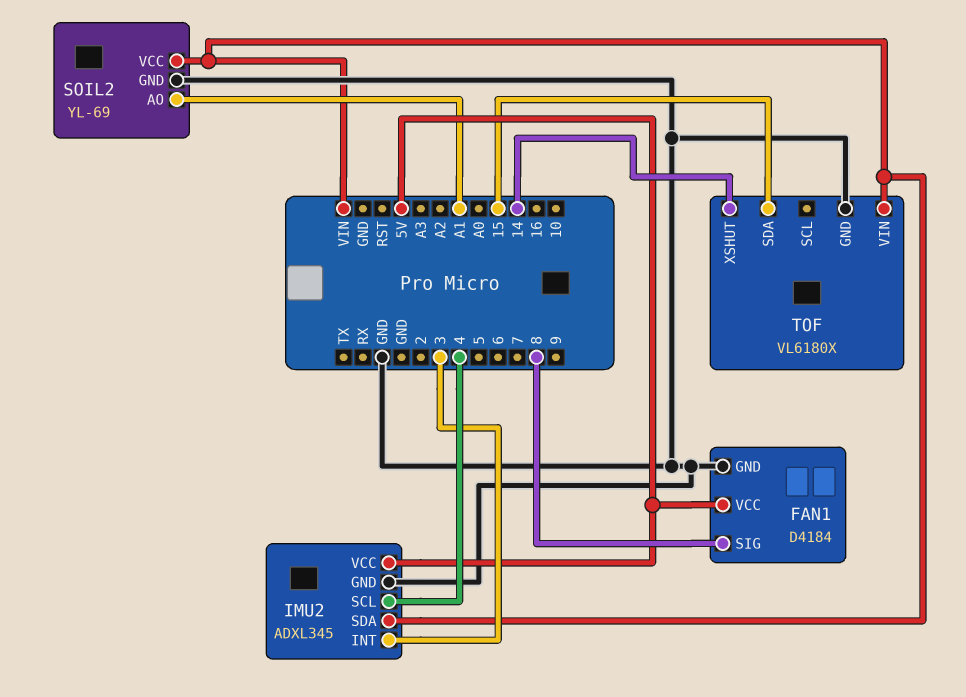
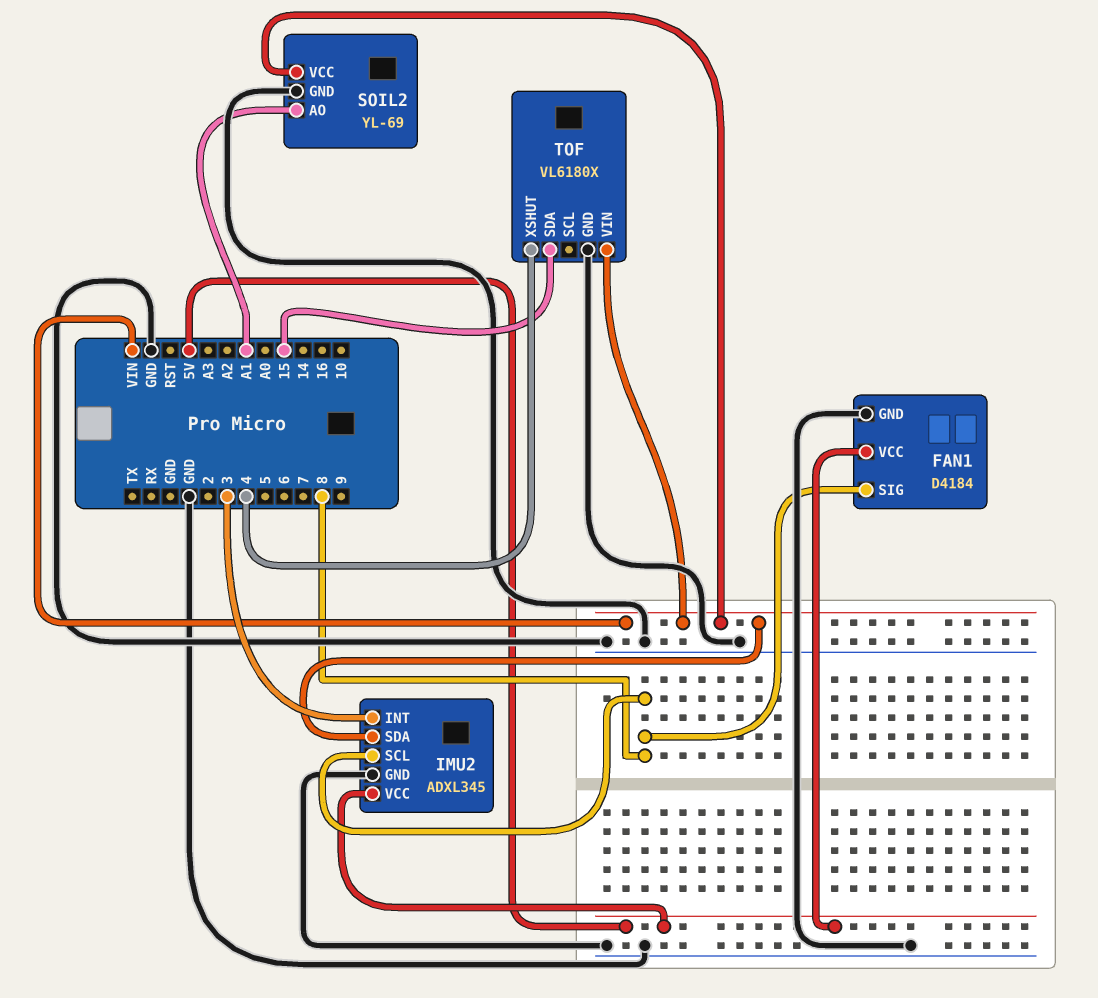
IMU2 pin SCL: 4 -> 8
TOF pin XSHUT: 14 -> 4

